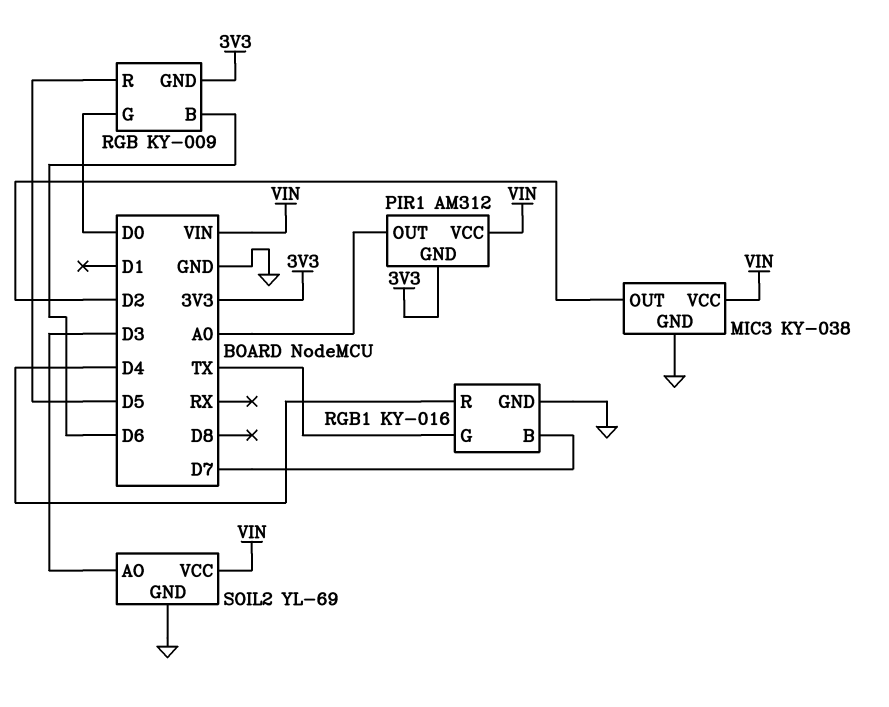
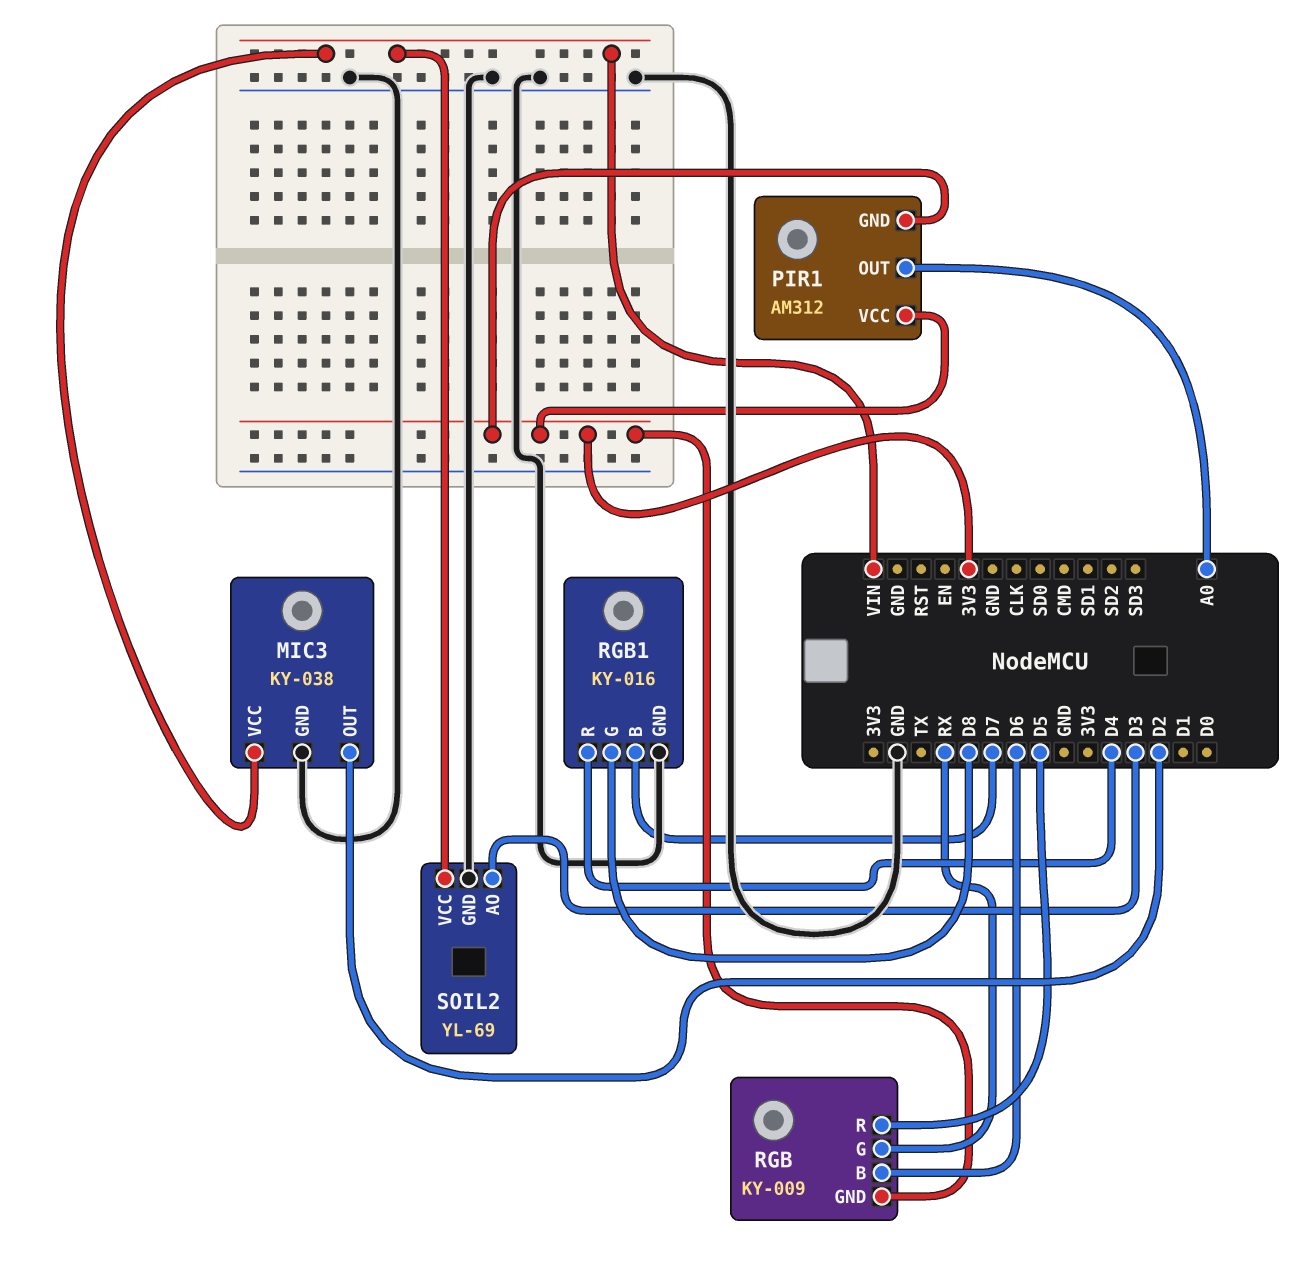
PIR1 pin VCC: VIN -> 3V3
RGB pin G: D0 -> RX
RGB1 pin G: TX -> D8

